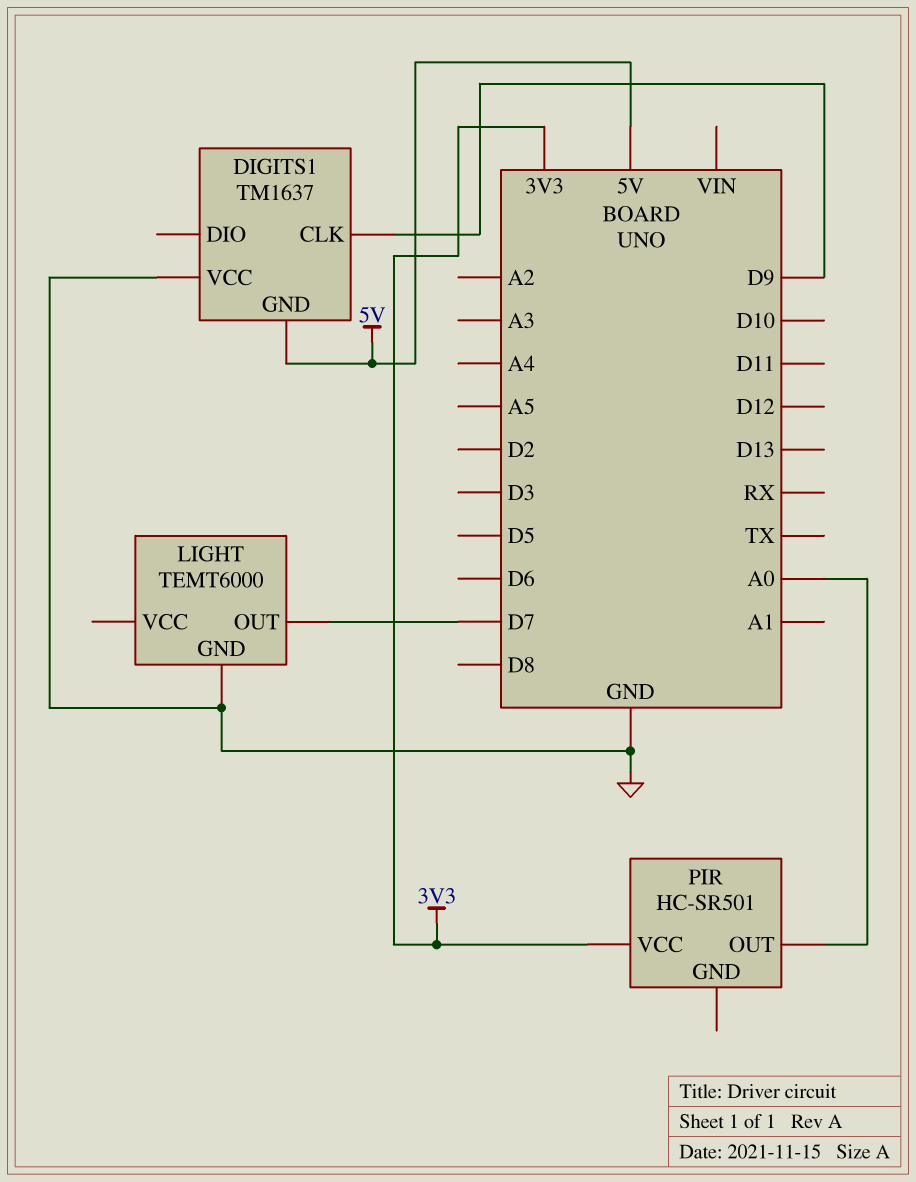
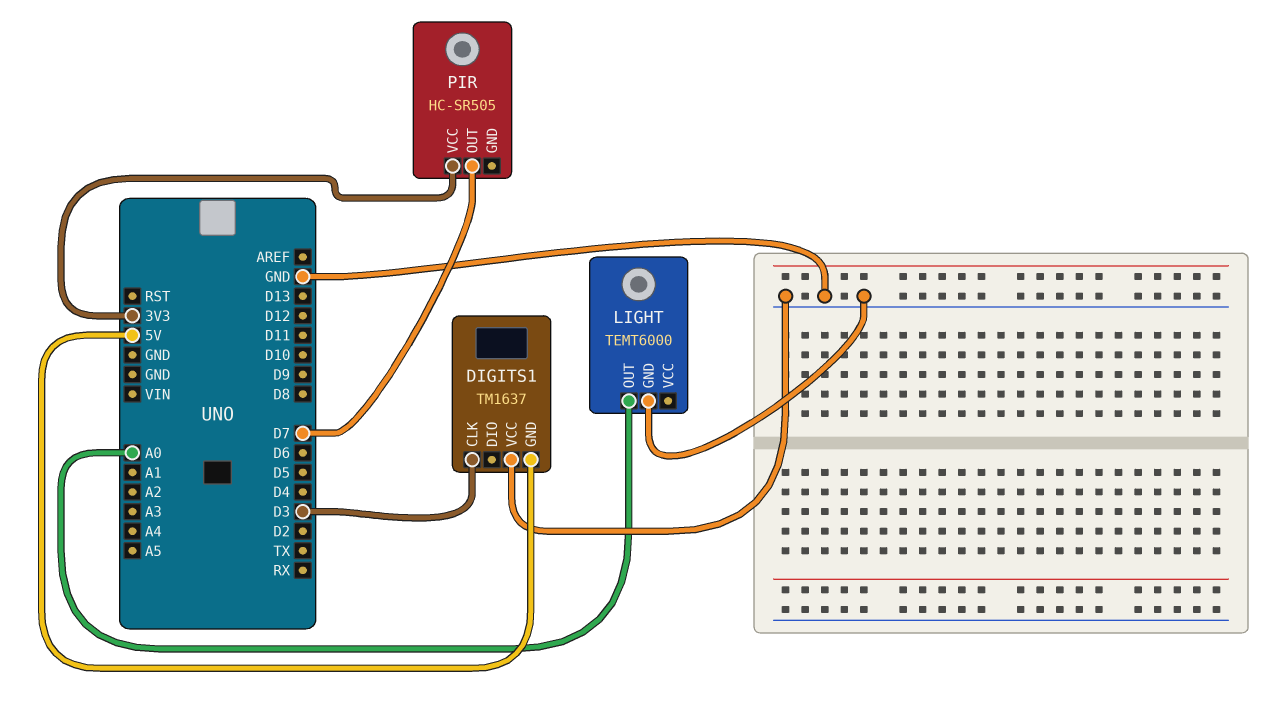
DIGITS1 pin CLK: D9 -> D3
LIGHT pin OUT: D7 -> A0
PIR: HC-SR501 -> HC-SR505
PIR pin OUT: A0 -> D7

